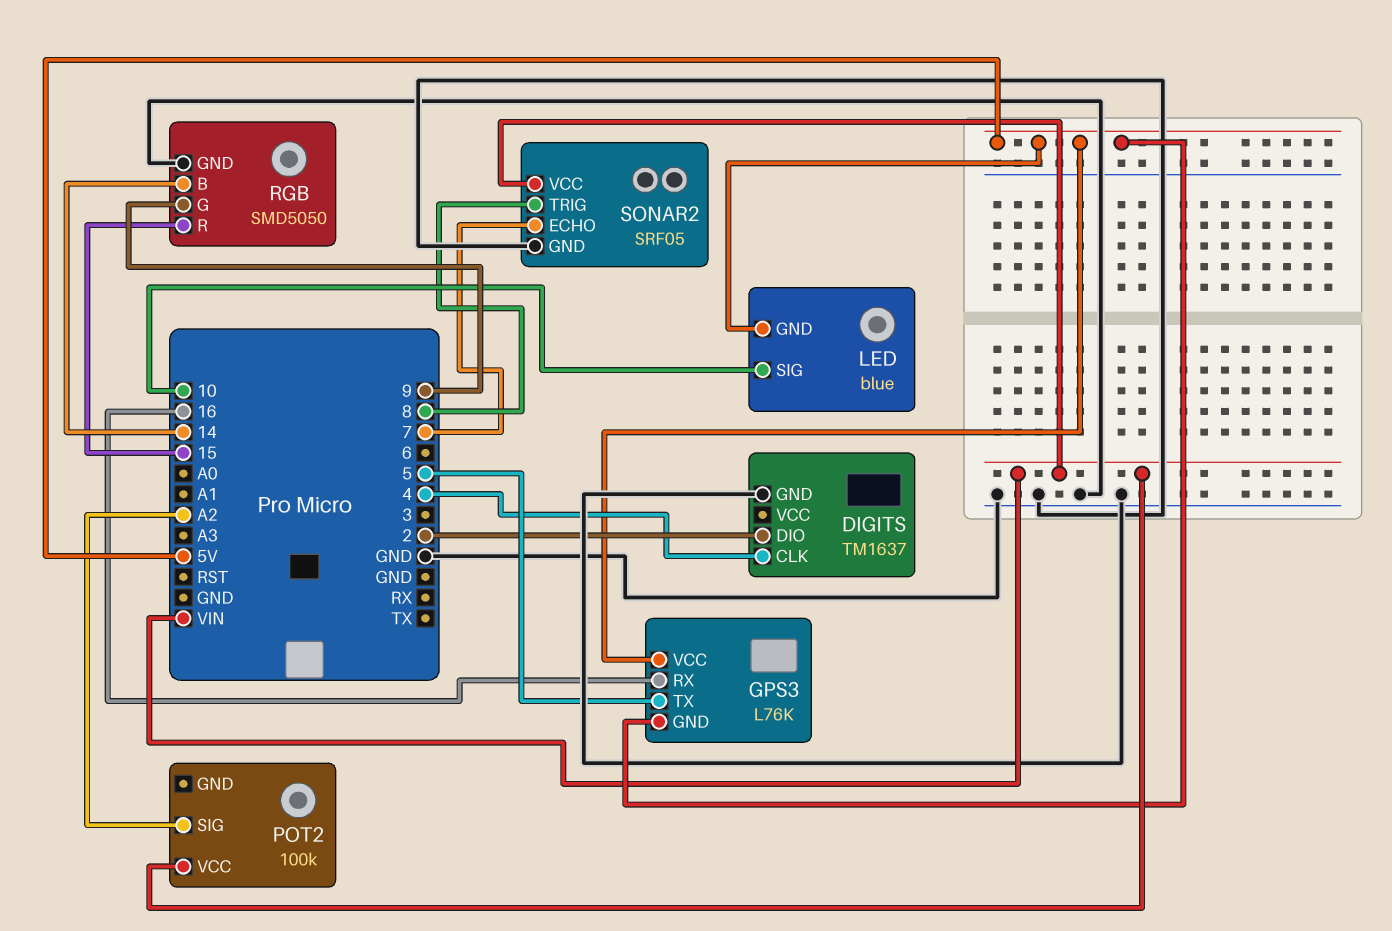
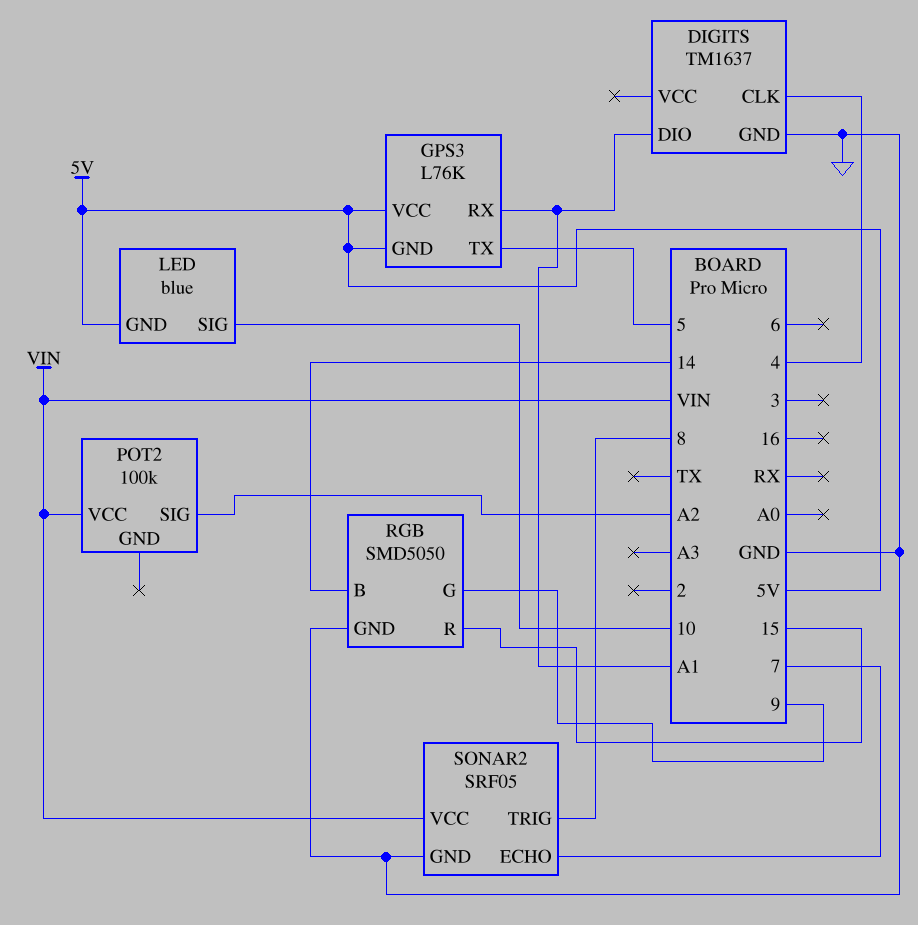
DIGITS pin DIO: 2 -> A1
GPS3 pin RX: 16 -> A1

